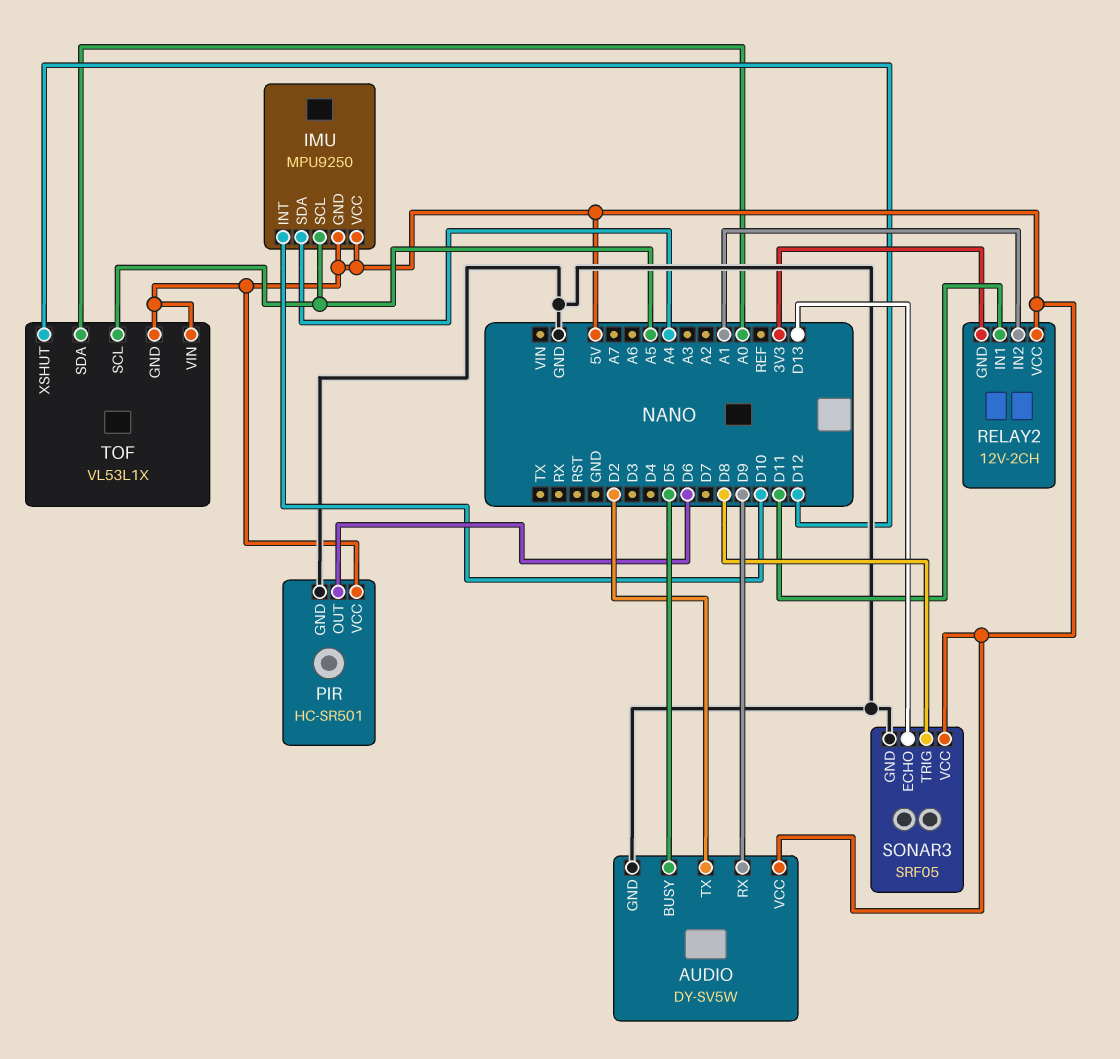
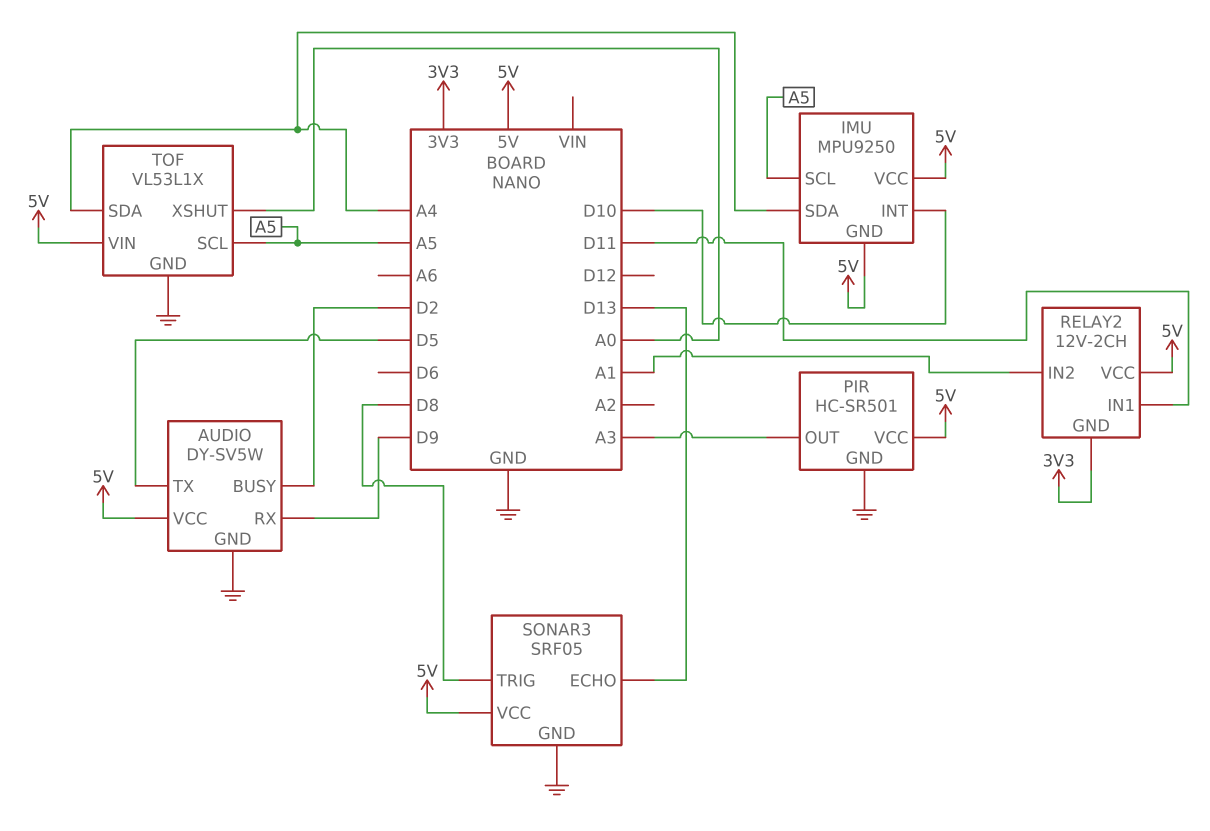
AUDIO pin BUSY: D5 -> D2
AUDIO pin TX: D2 -> D5
PIR pin OUT: D6 -> A3
TOF pin GND: 5V -> GND
TOF pin SDA: A0 -> A4
TOF pin XSHUT: D12 -> A0

